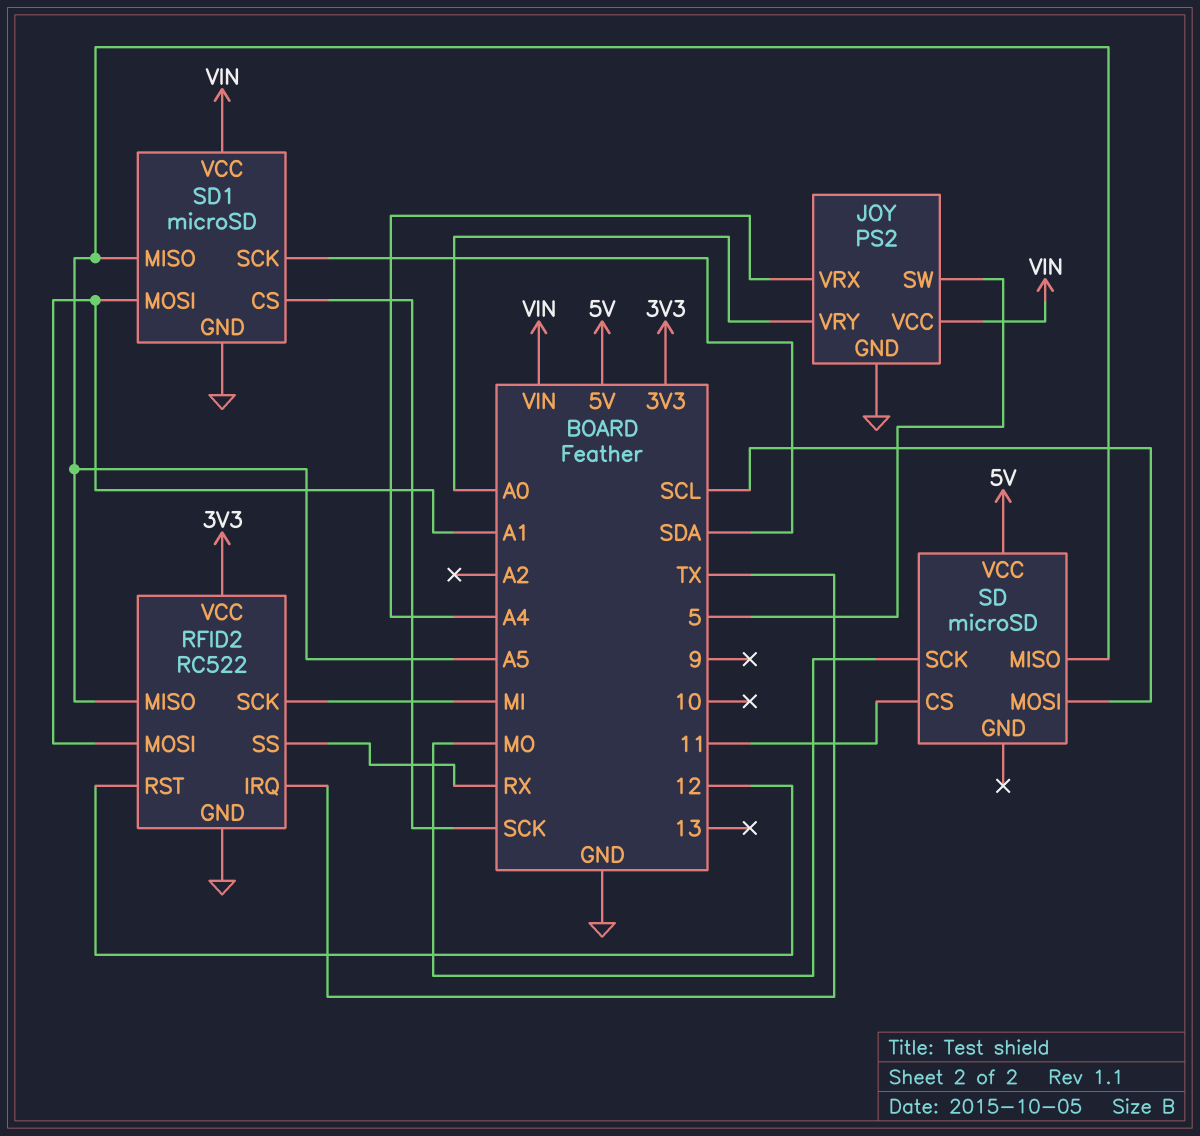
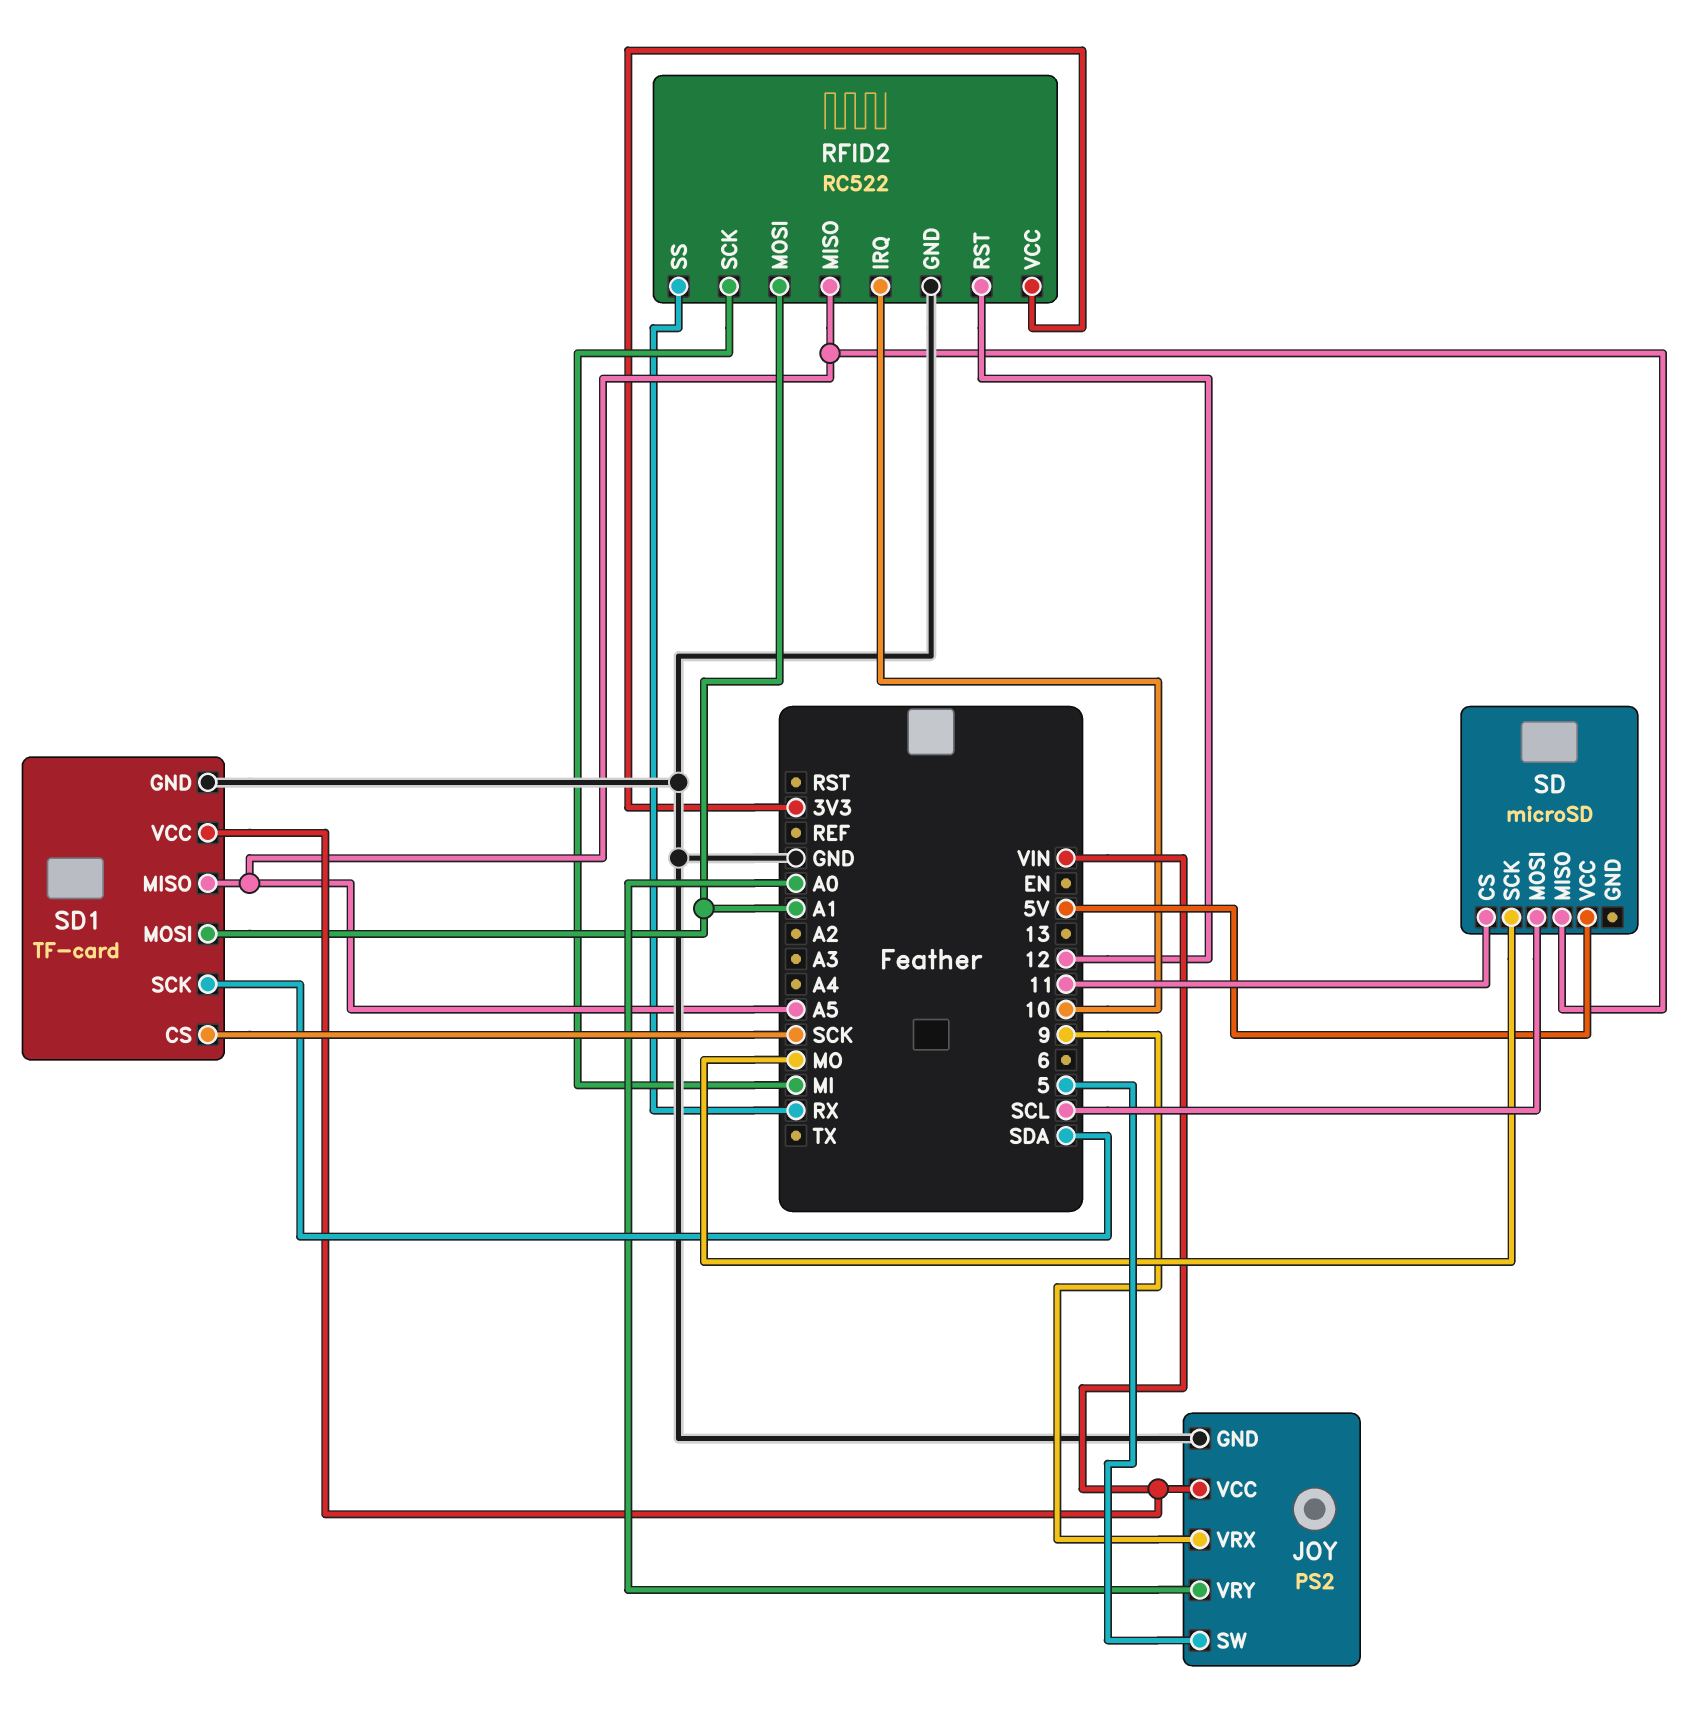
JOY pin VRX: A4 -> 9
RFID2 pin IRQ: TX -> 10
SD1: microSD -> TF-card

